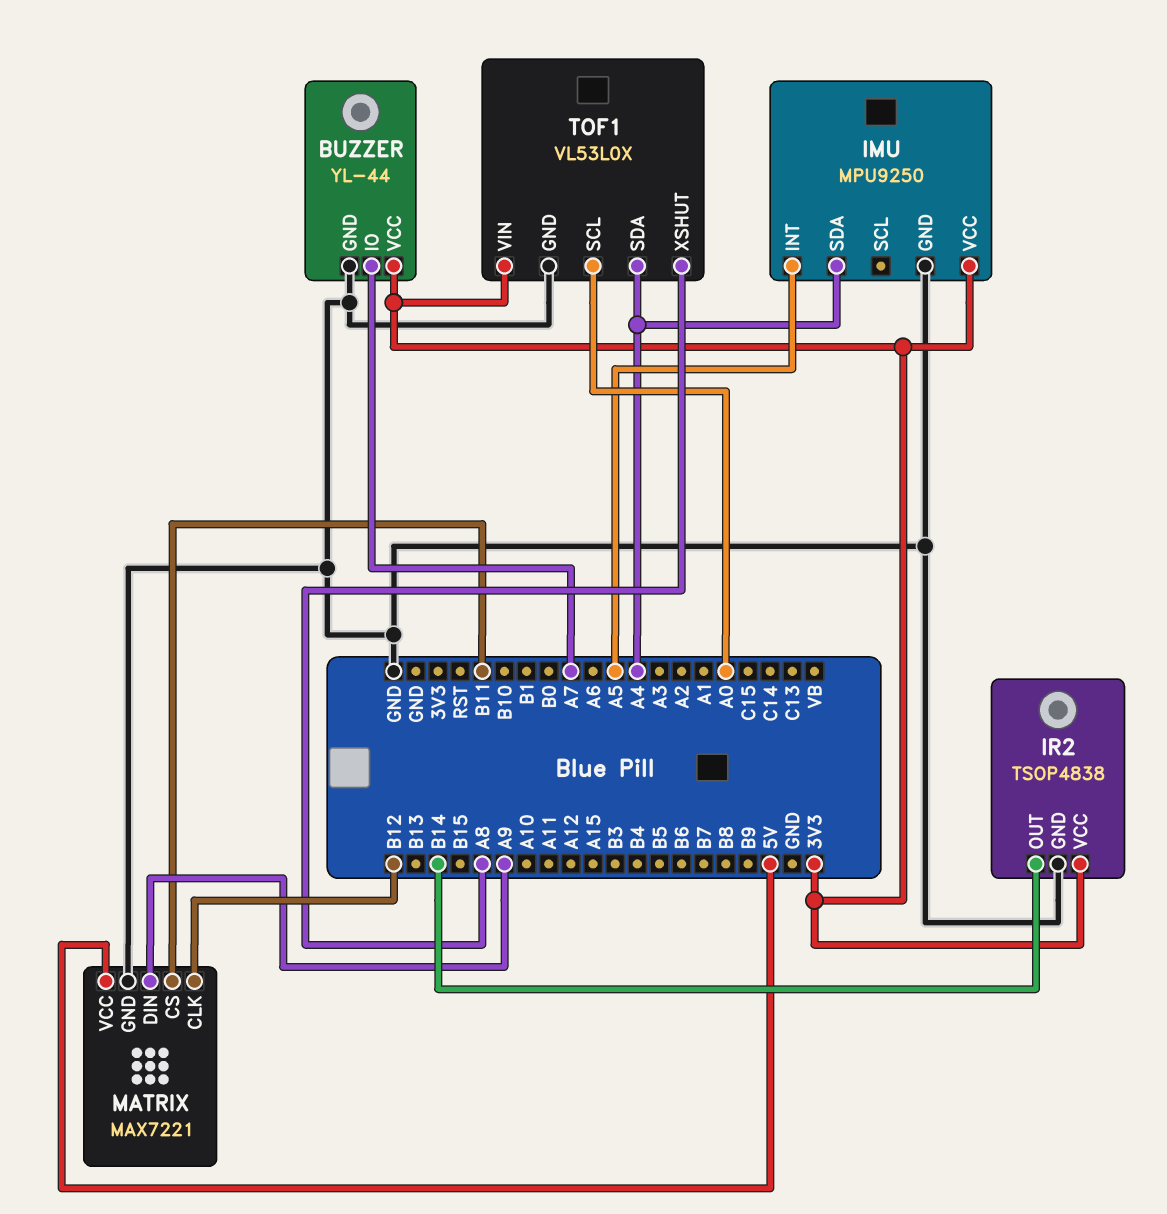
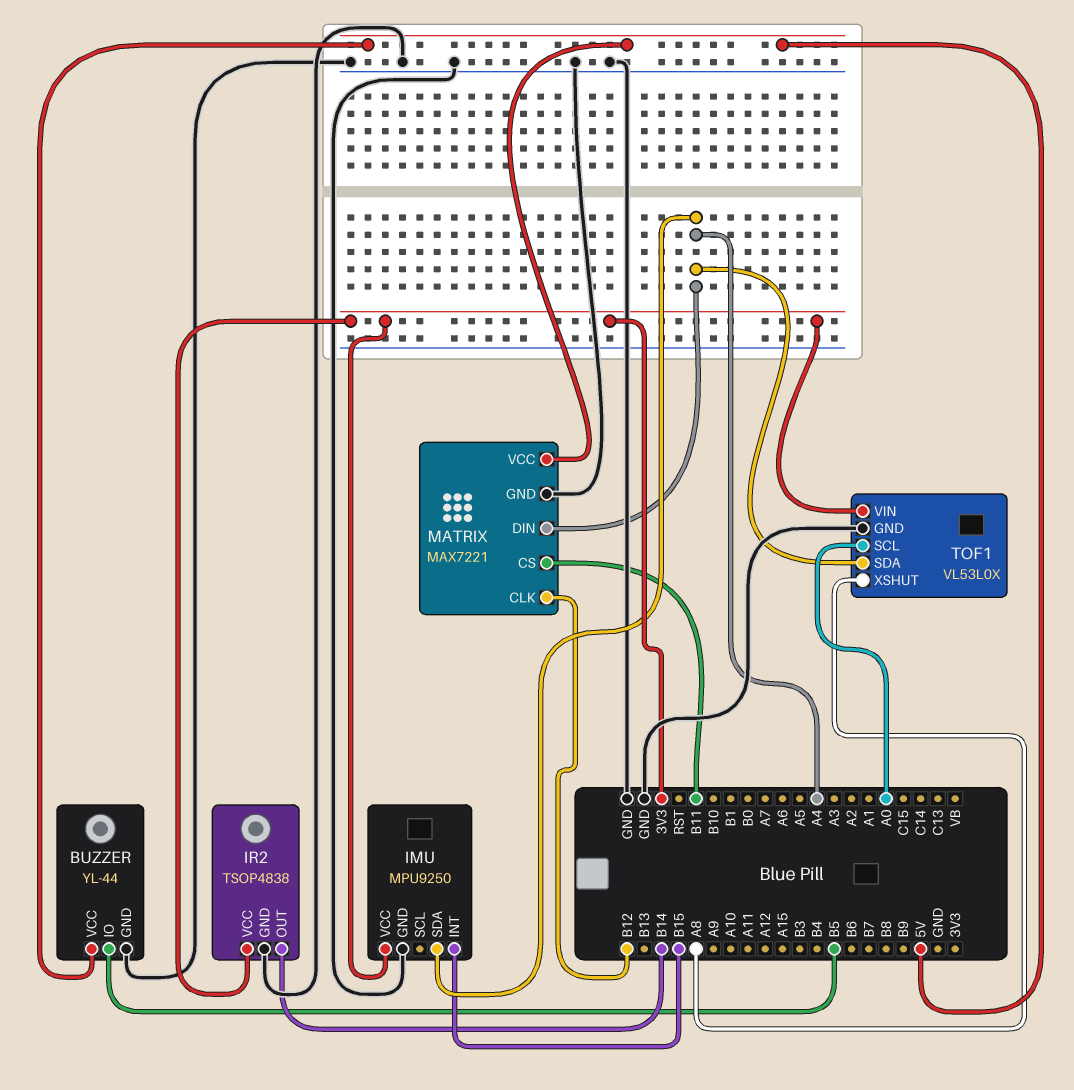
BUZZER pin IO: A7 -> B5
BUZZER pin VCC: 3V3 -> 5V
IMU pin INT: A5 -> B15
MATRIX pin DIN: A9 -> A4

